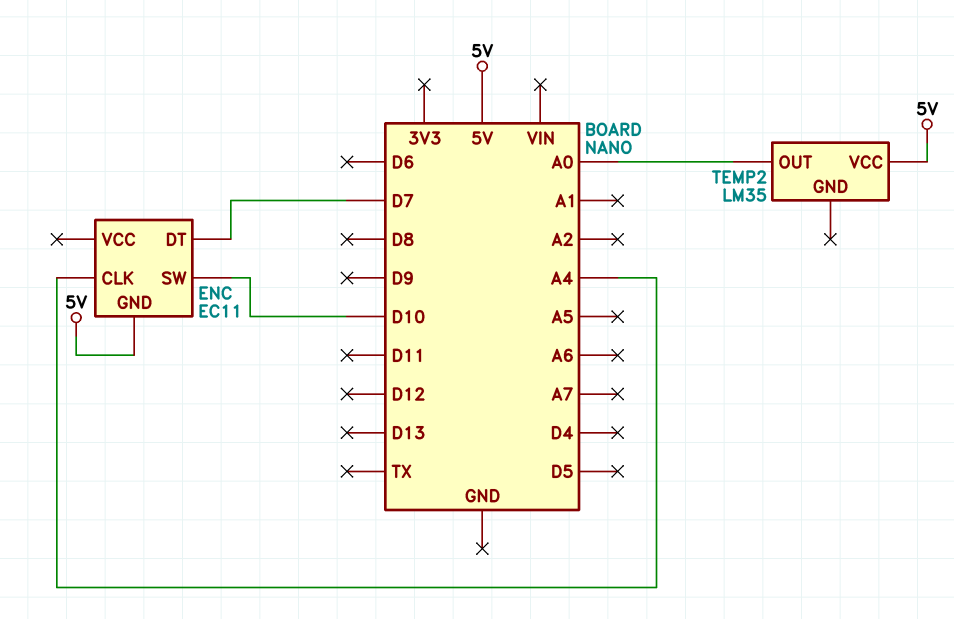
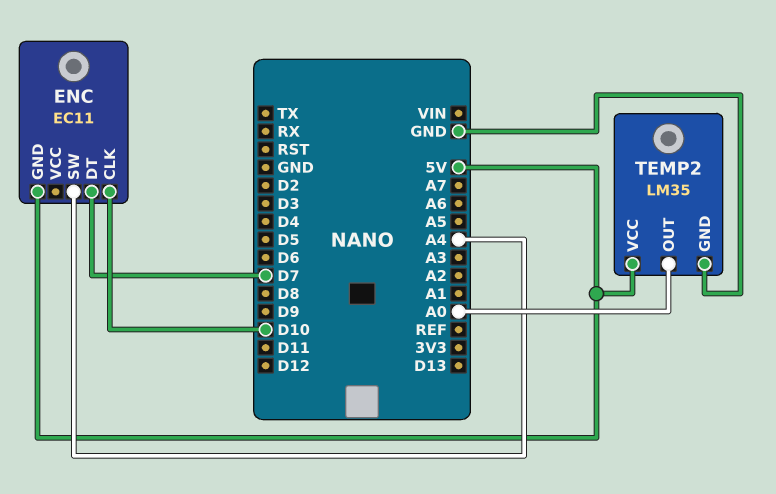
ENC pin CLK: A4 -> D10
ENC pin SW: D10 -> A4
TEMP2 pin GND: none -> GND

